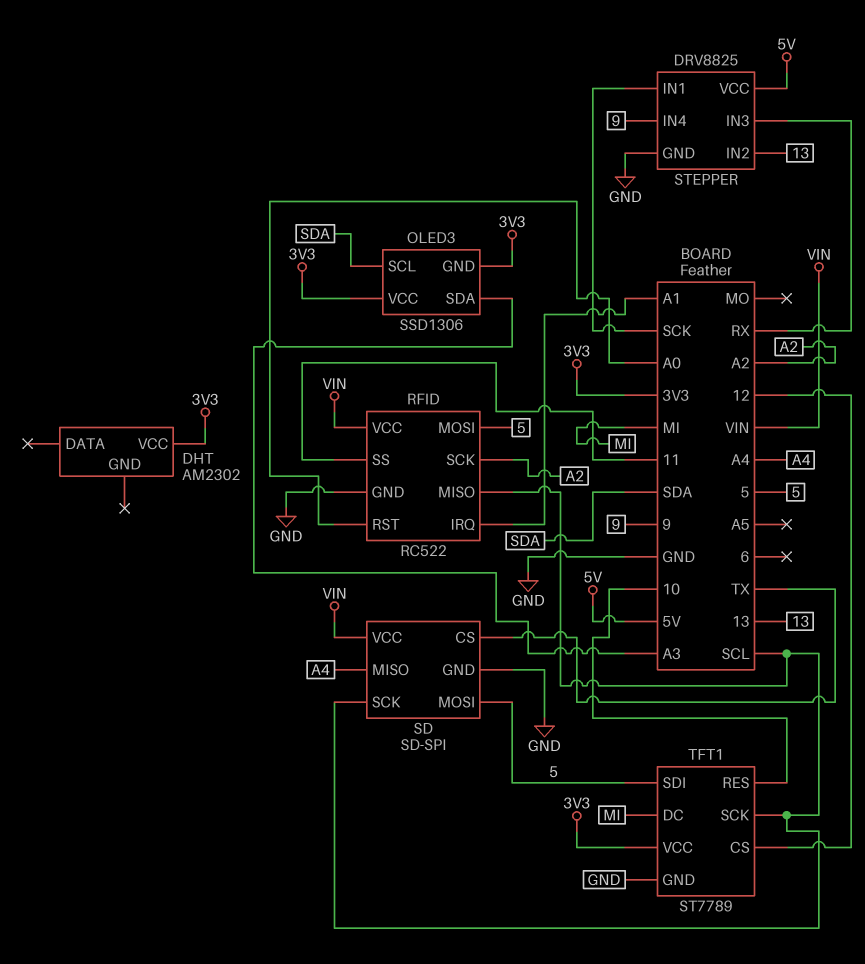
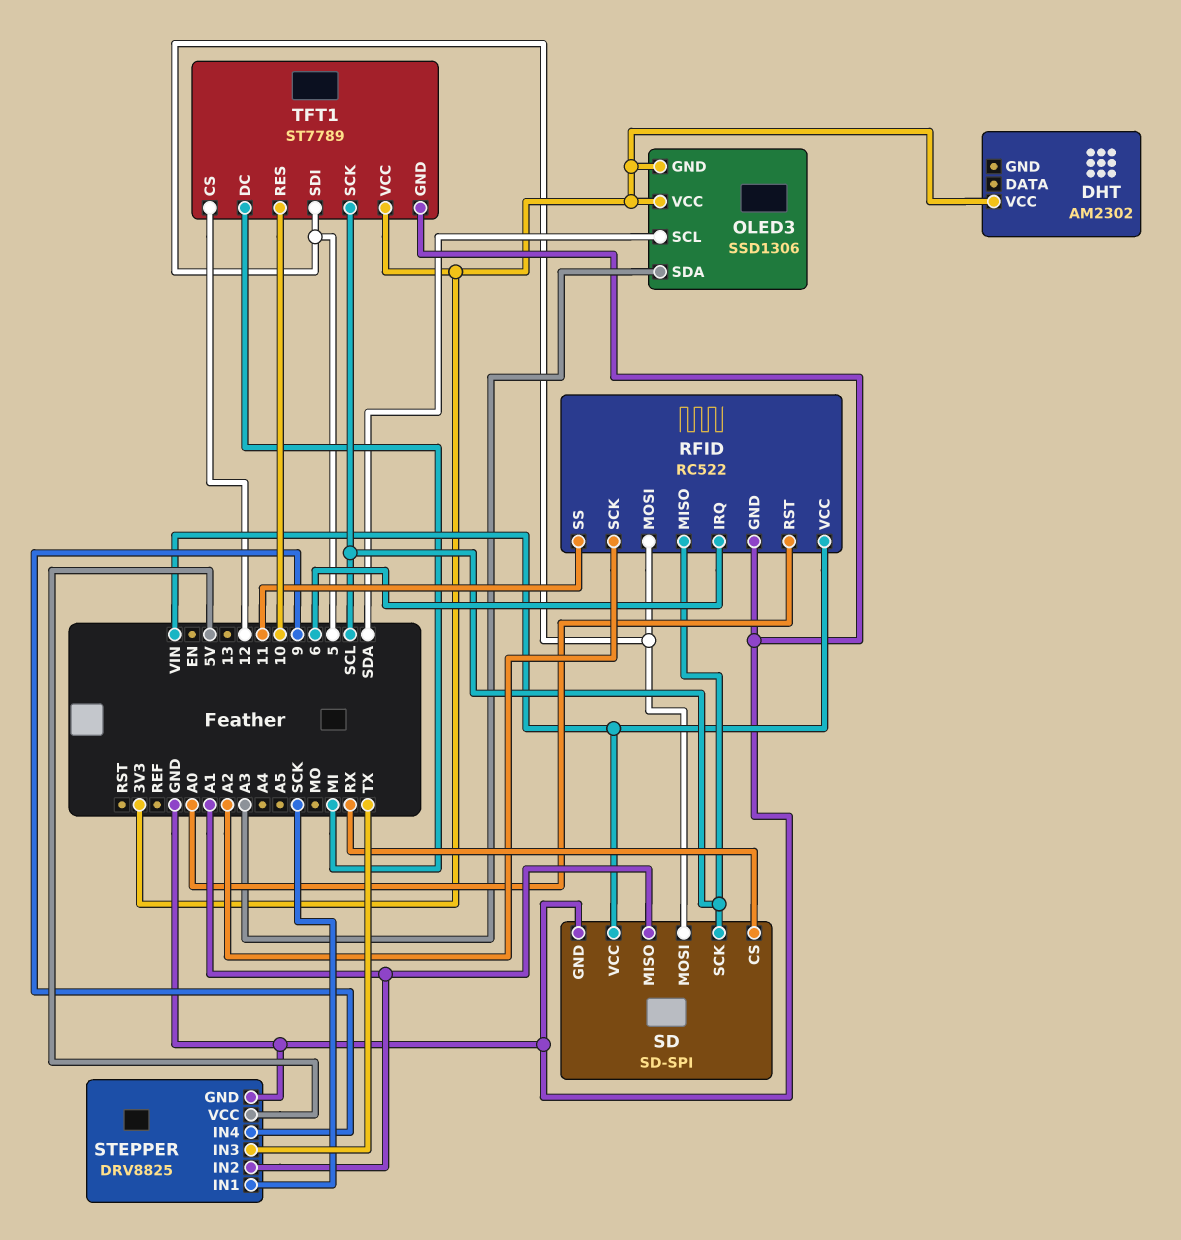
RFID pin IRQ: A1 -> 6
SD pin CS: TX -> RX
SD pin MISO: A4 -> A1
STEPPER pin IN2: 13 -> A1
STEPPER pin IN3: RX -> TX

